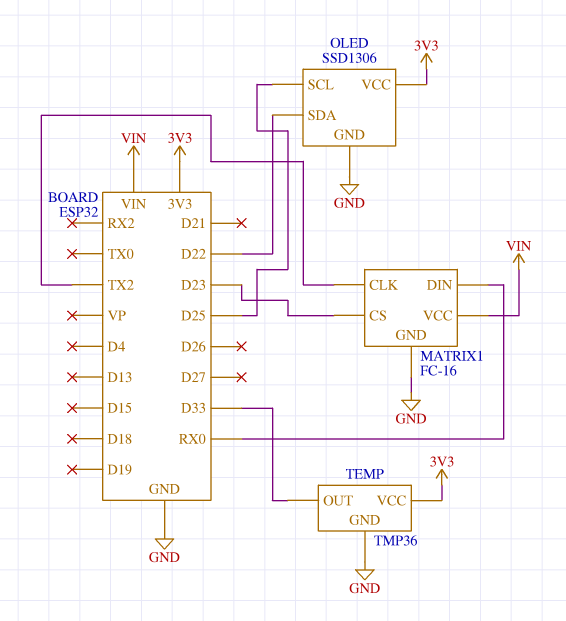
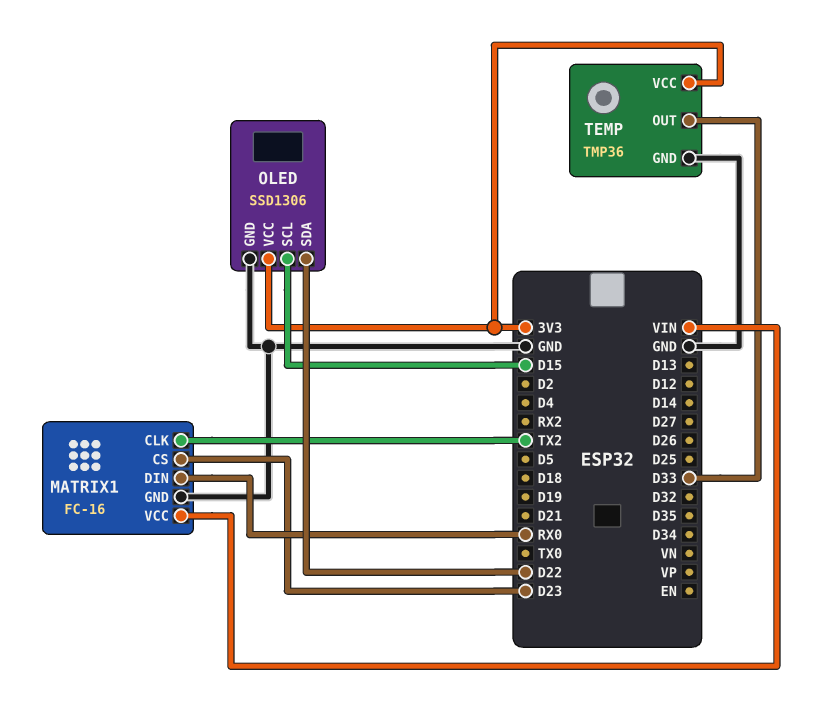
OLED pin SCL: D25 -> D15

